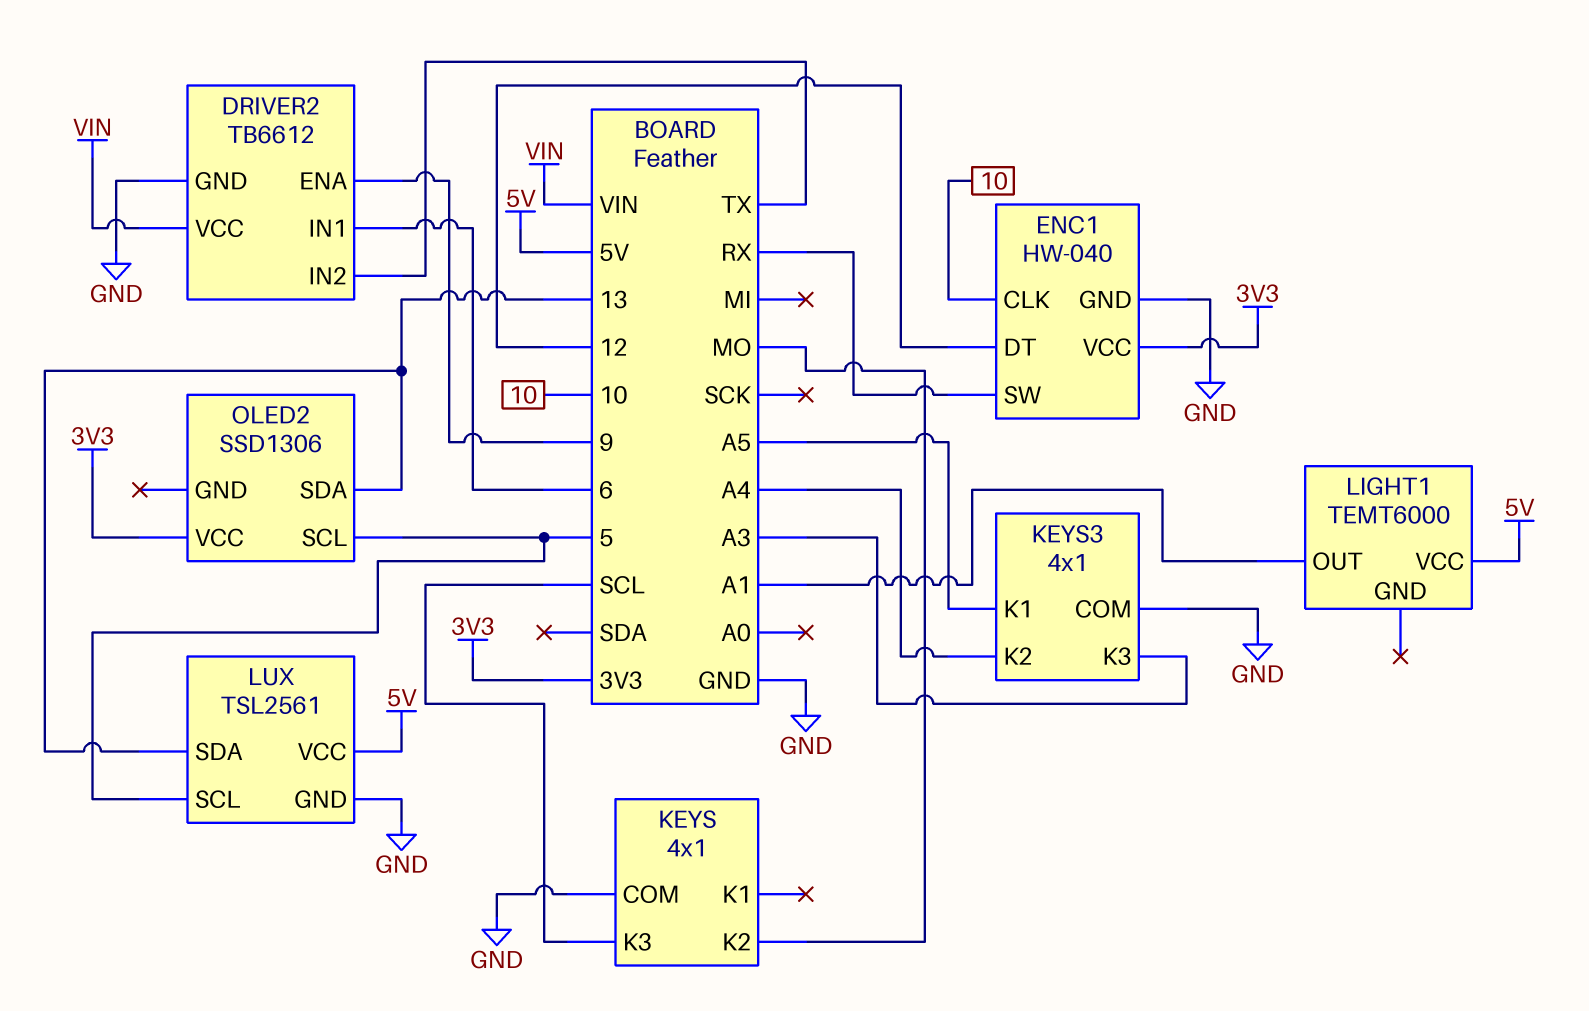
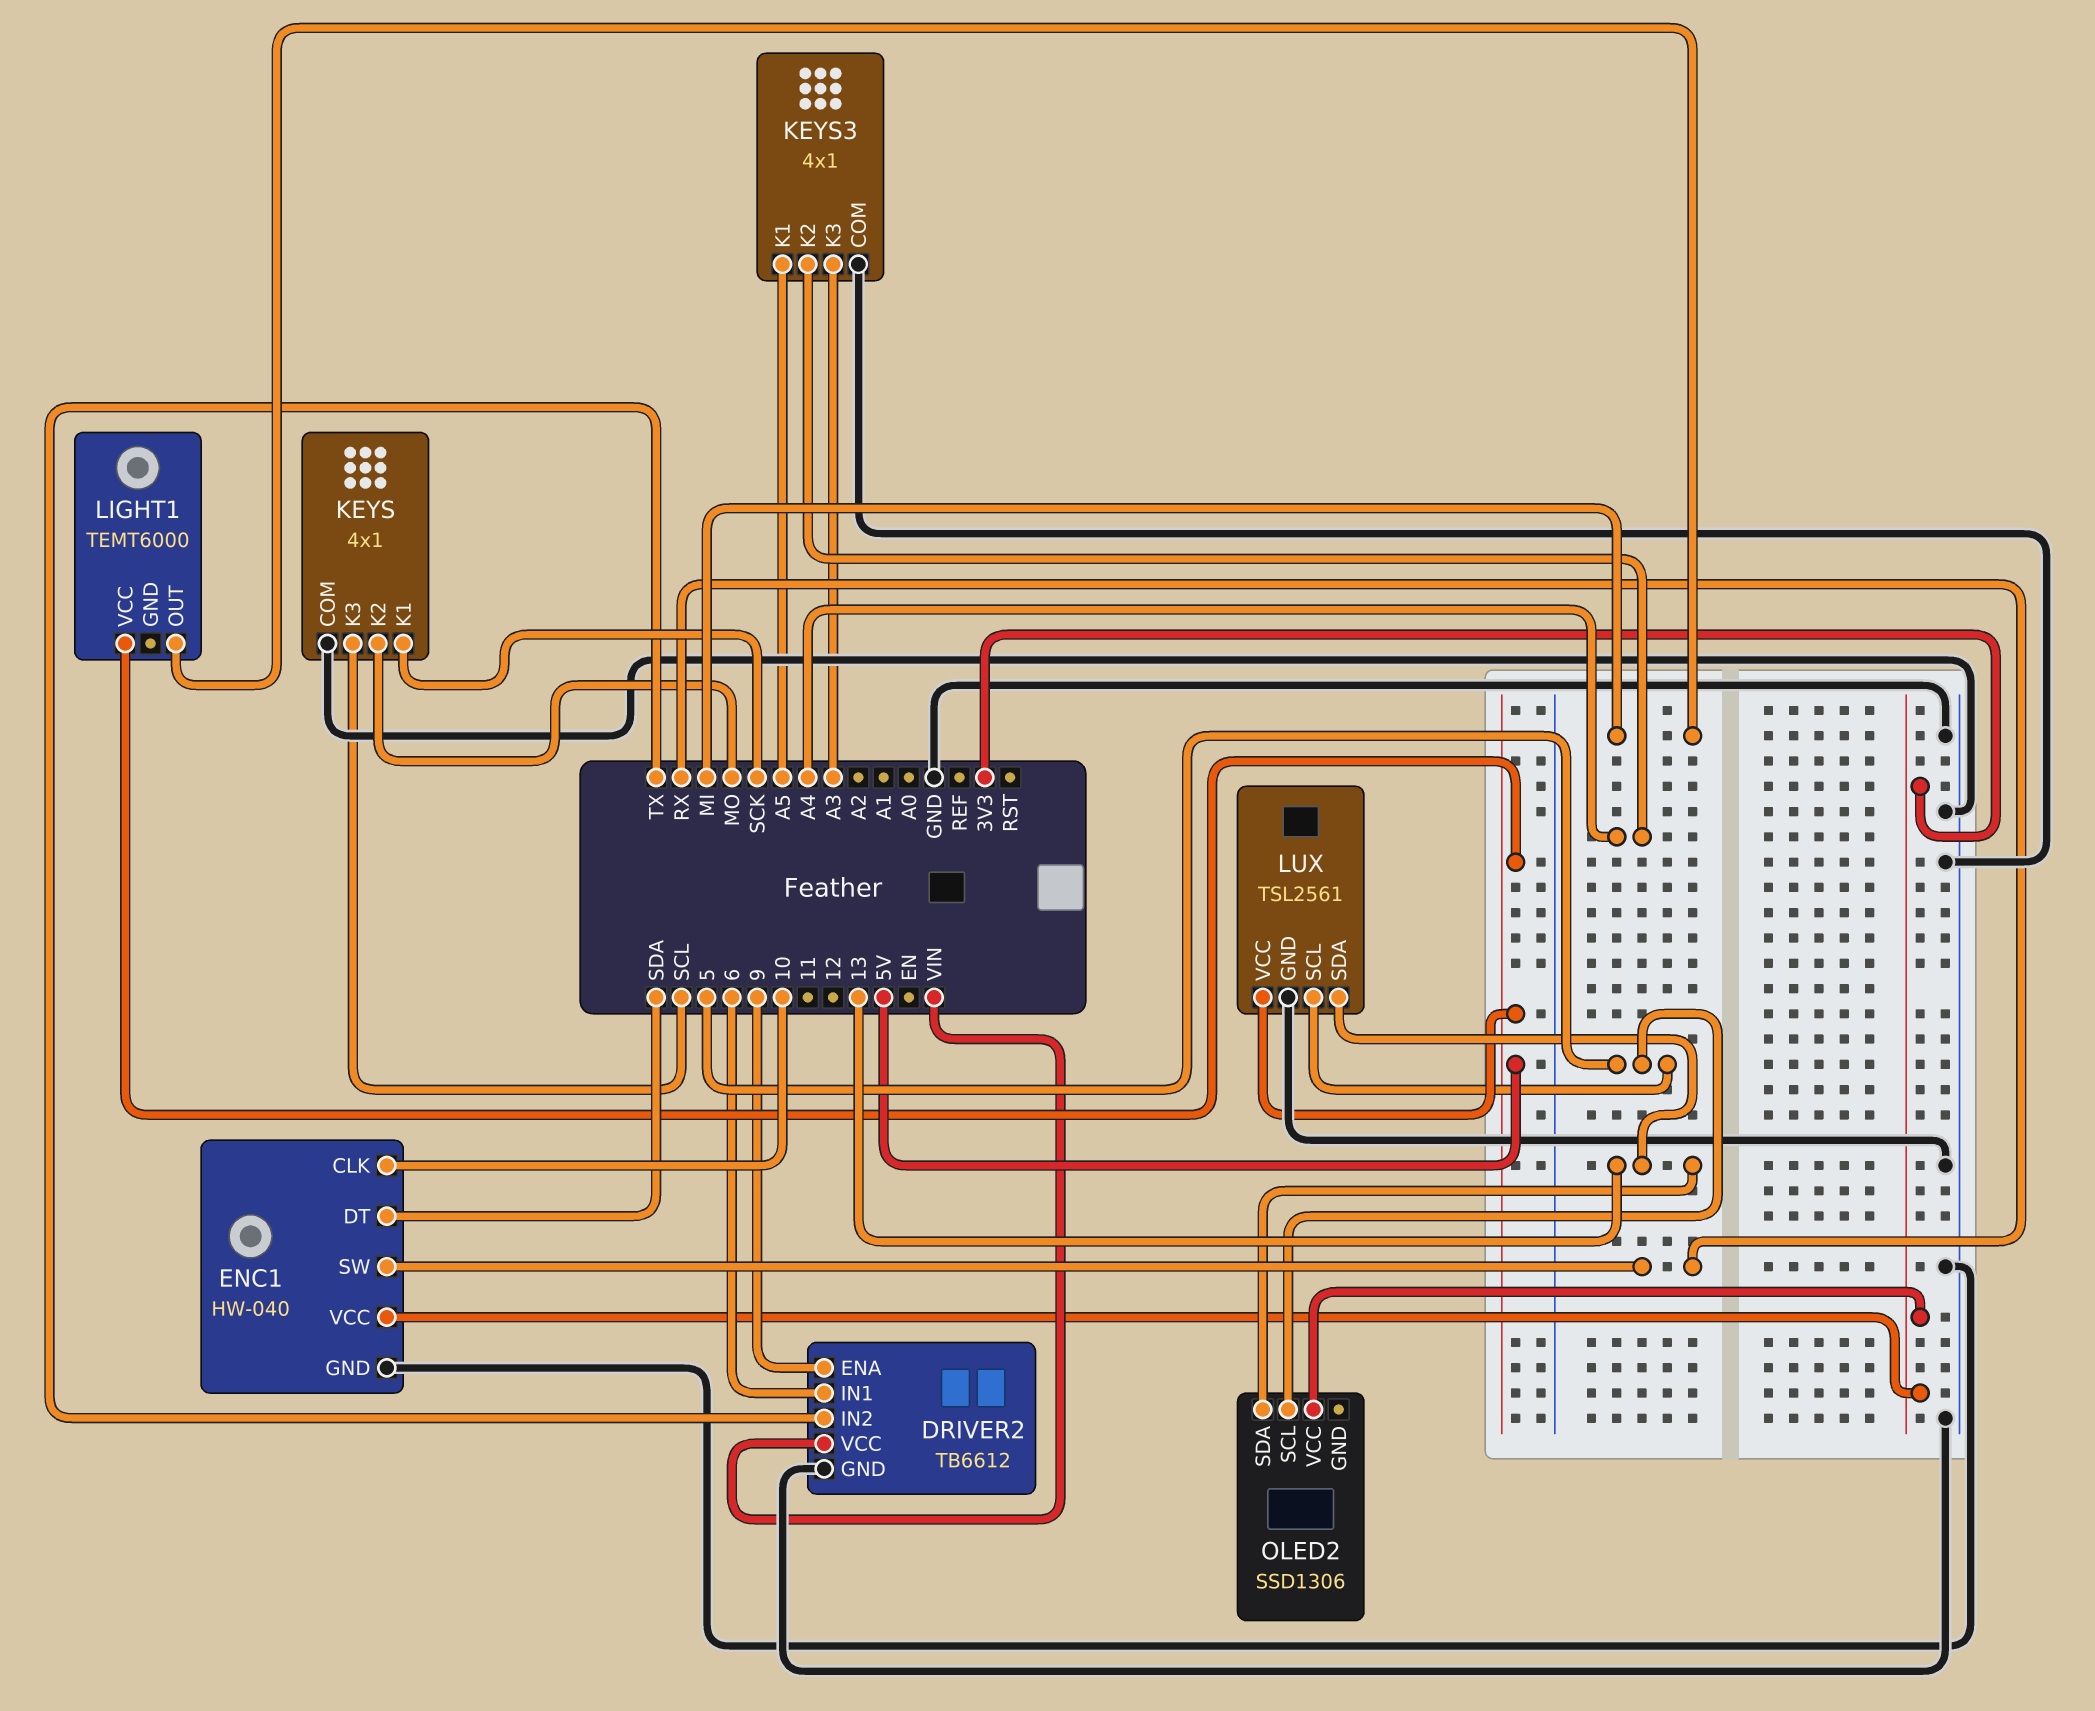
ENC1 pin DT: 12 -> SDA
KEYS pin K1: none -> SCK
LIGHT1 pin OUT: A1 -> MI

